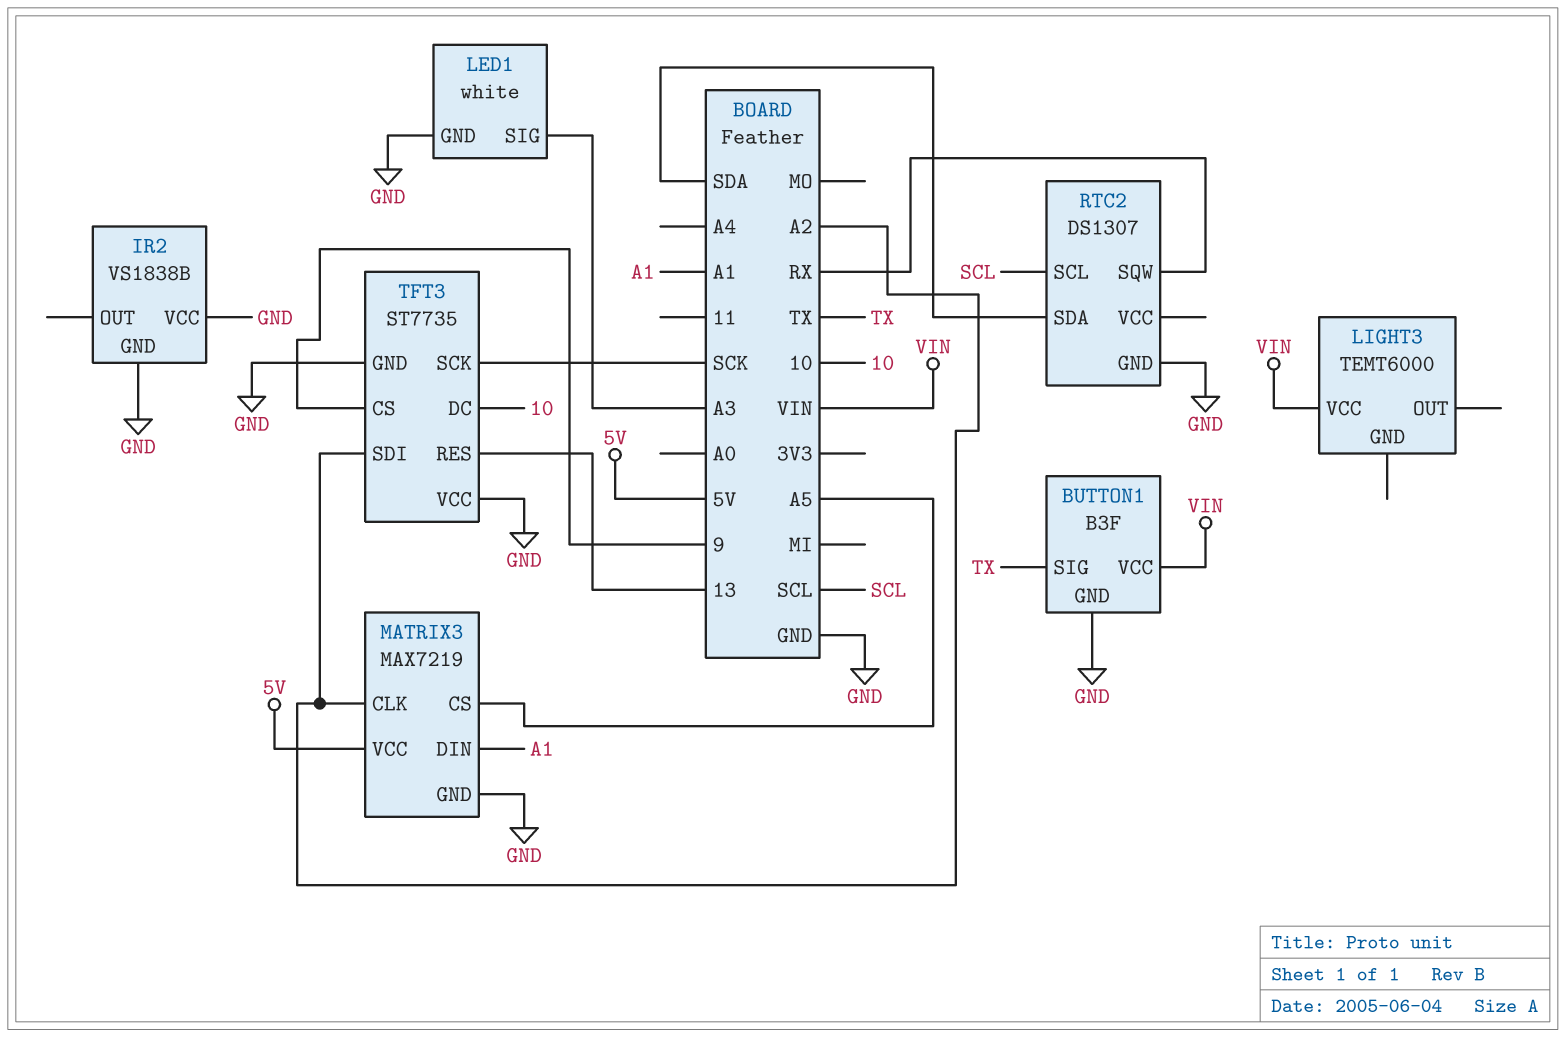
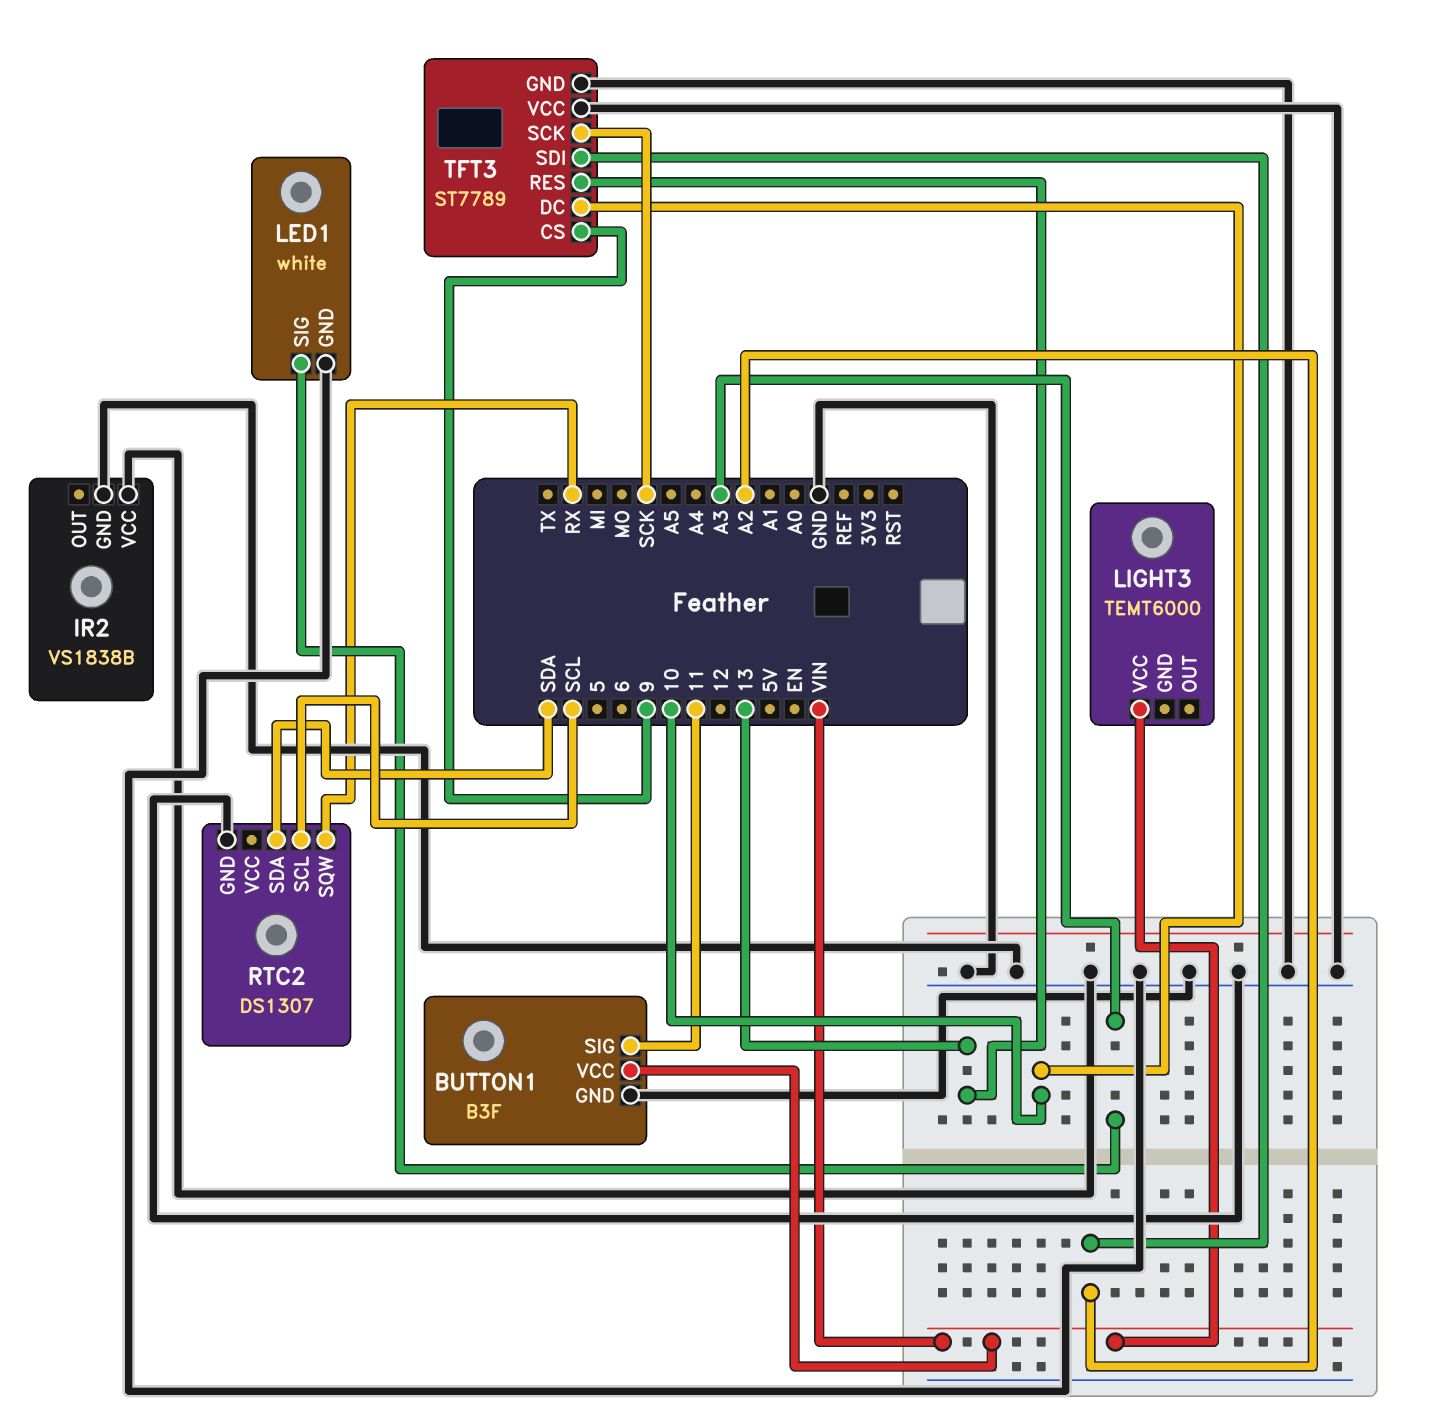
BUTTON1 pin SIG: TX -> 11
MATRIX3: MAX7219 -> none
MATRIX3 pin CLK: A2 -> none
MATRIX3 pin CS: A5 -> none
MATRIX3 pin DIN: A1 -> none
MATRIX3 pin GND: GND -> none
MATRIX3 pin VCC: 5V -> none
TFT3: ST7735 -> ST7789

